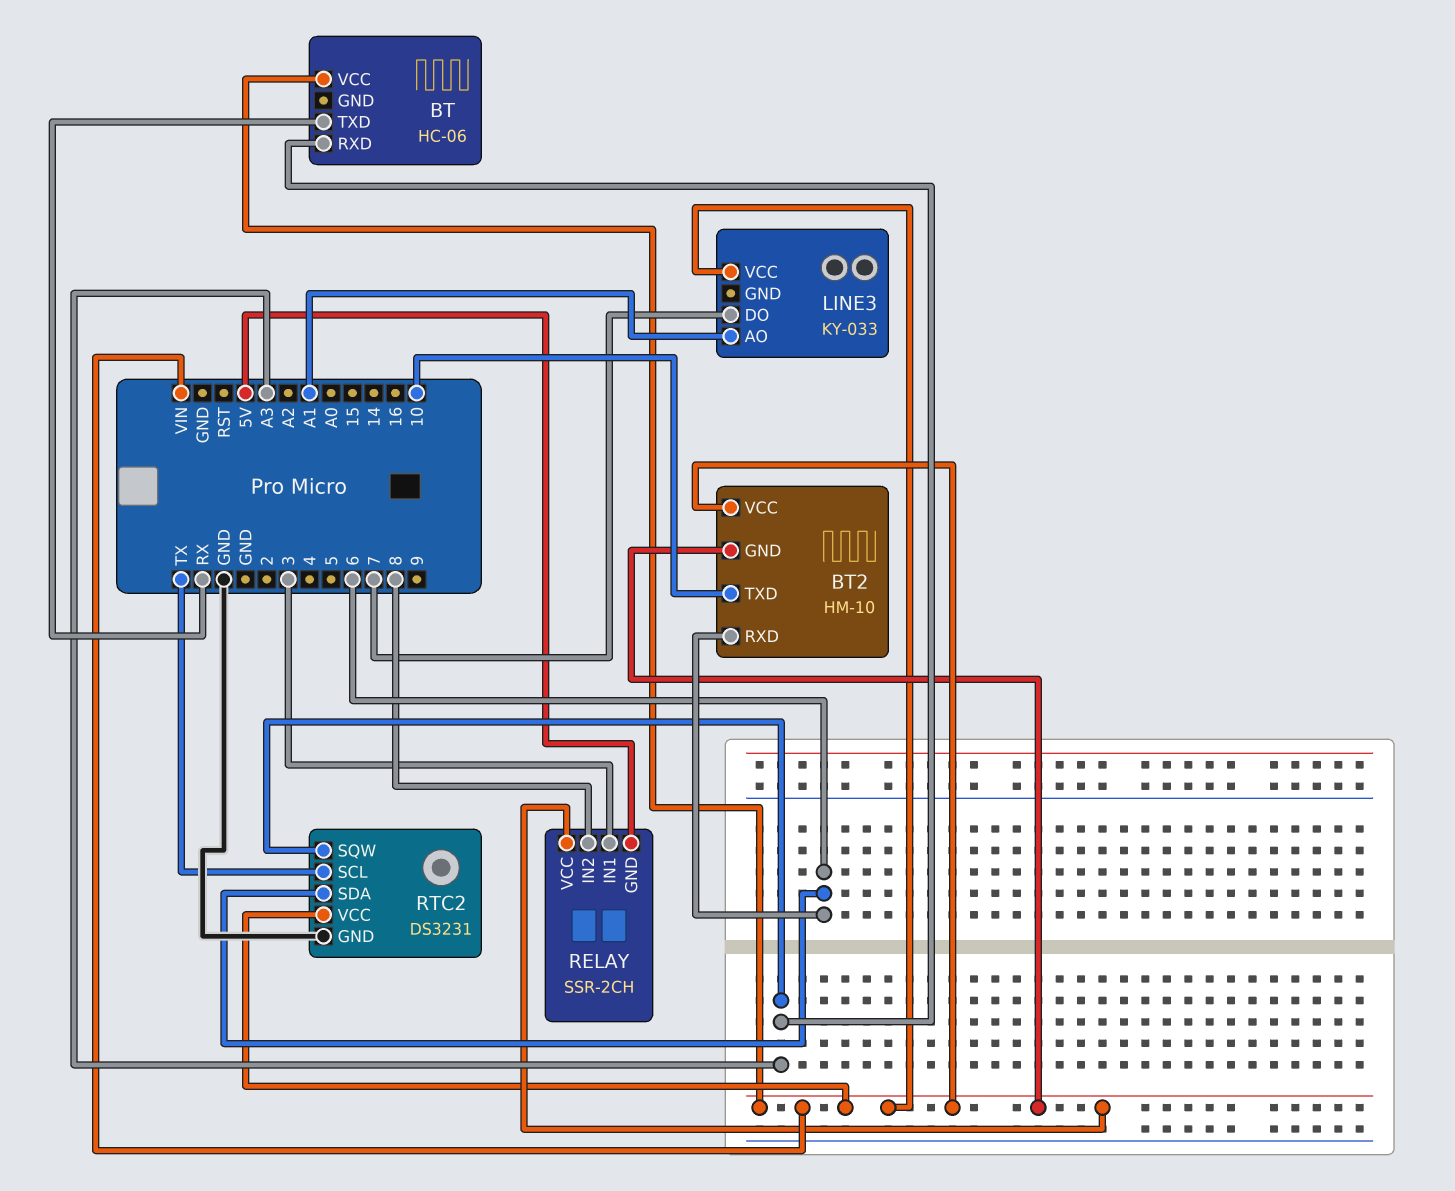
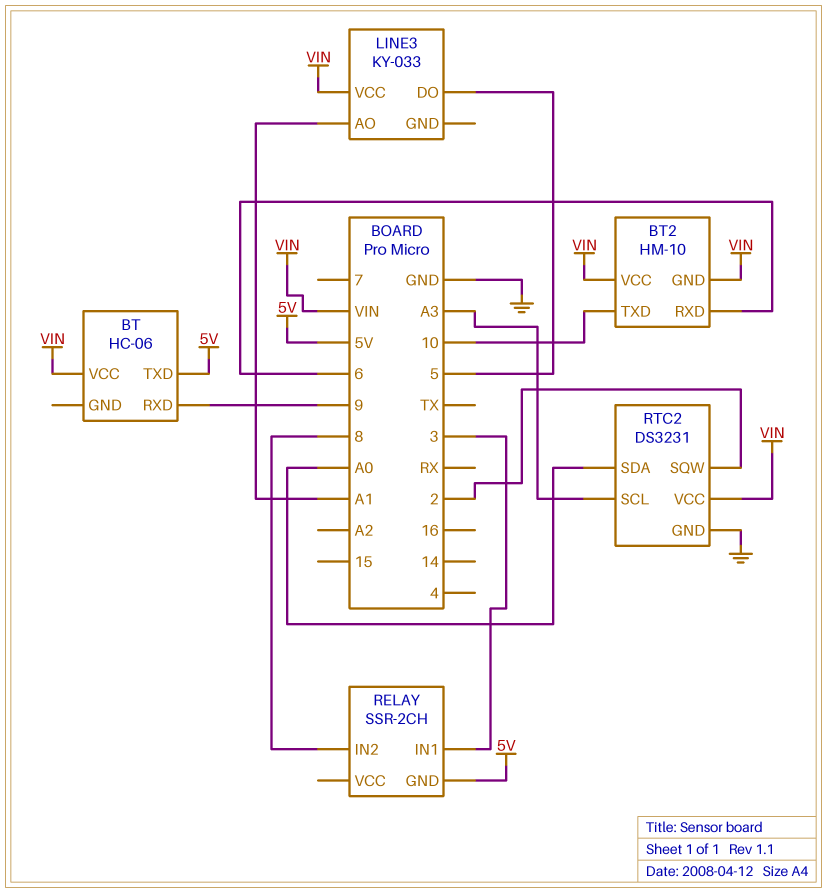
BT pin RXD: A3 -> 9
BT pin TXD: RX -> 5V
LINE3 pin DO: 7 -> 5
RELAY pin VCC: VIN -> none
RTC2 pin SCL: TX -> A3
RTC2 pin SDA: 6 -> A0
RTC2 pin SQW: A3 -> 2

